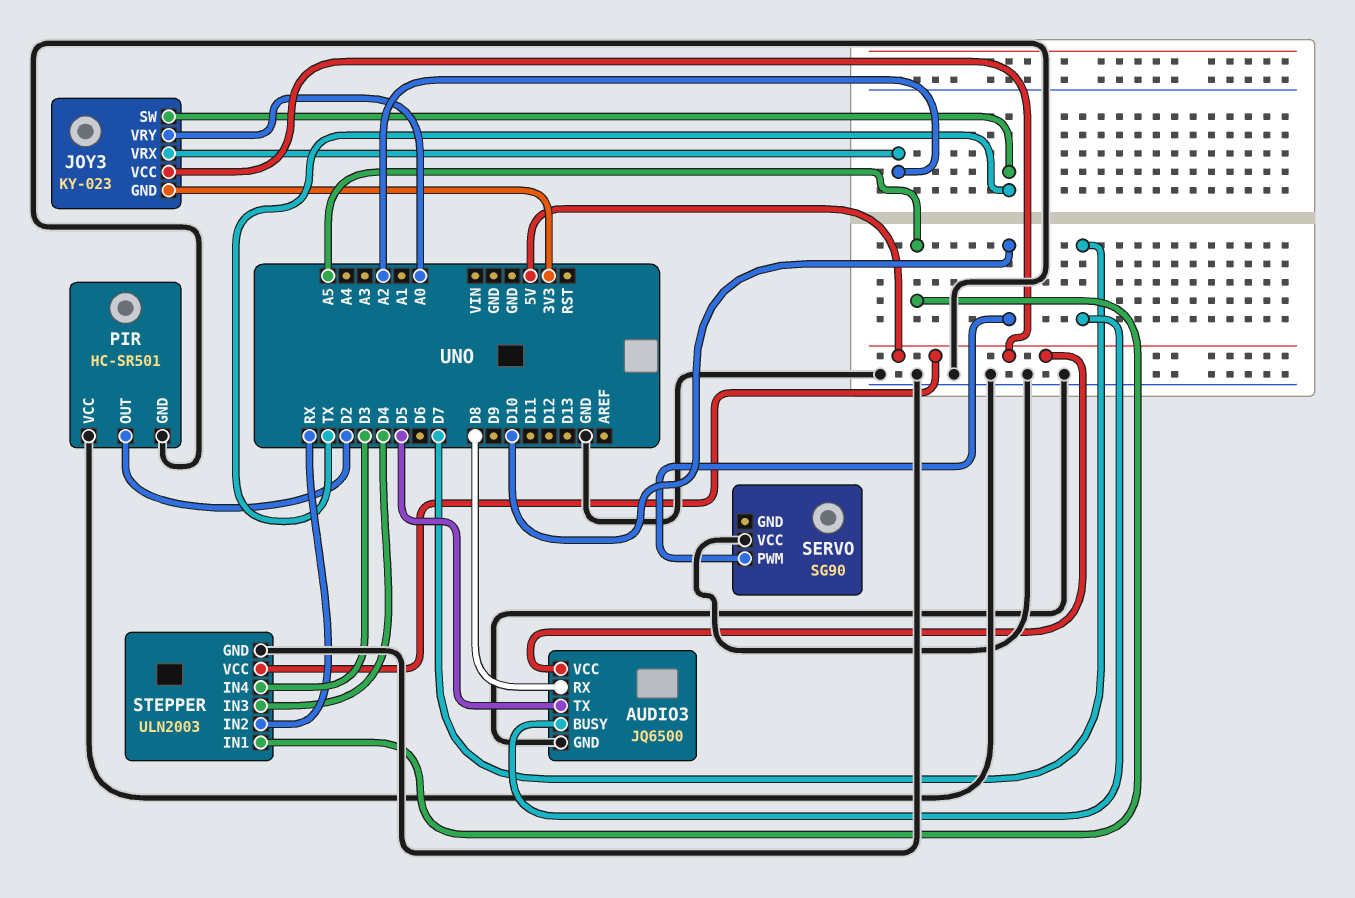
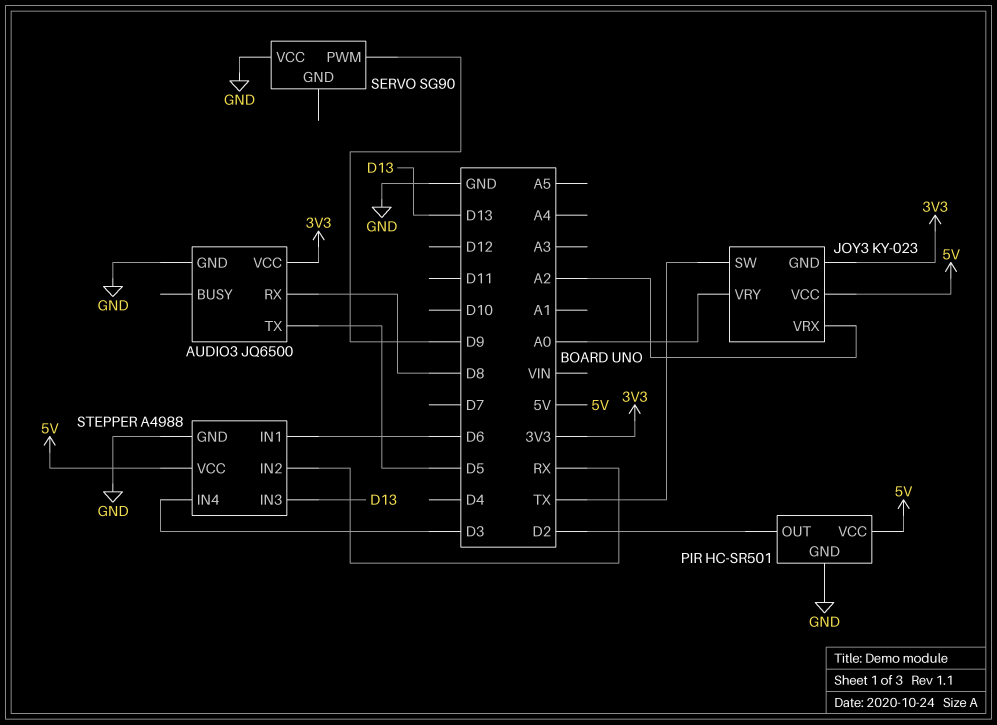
AUDIO3 pin BUSY: D7 -> none
AUDIO3 pin VCC: 5V -> 3V3
PIR pin VCC: GND -> 5V
SERVO pin PWM: D10 -> D9
STEPPER: ULN2003 -> A4988
STEPPER pin IN1: A5 -> D6
STEPPER pin IN3: D4 -> D13

